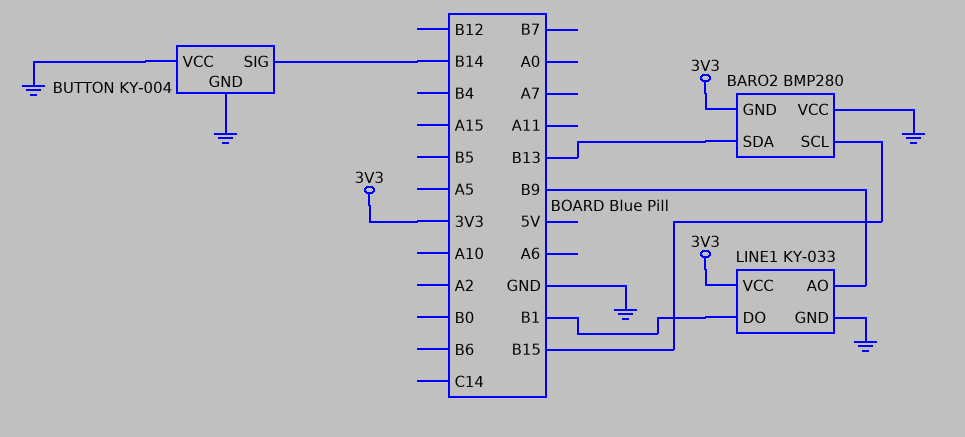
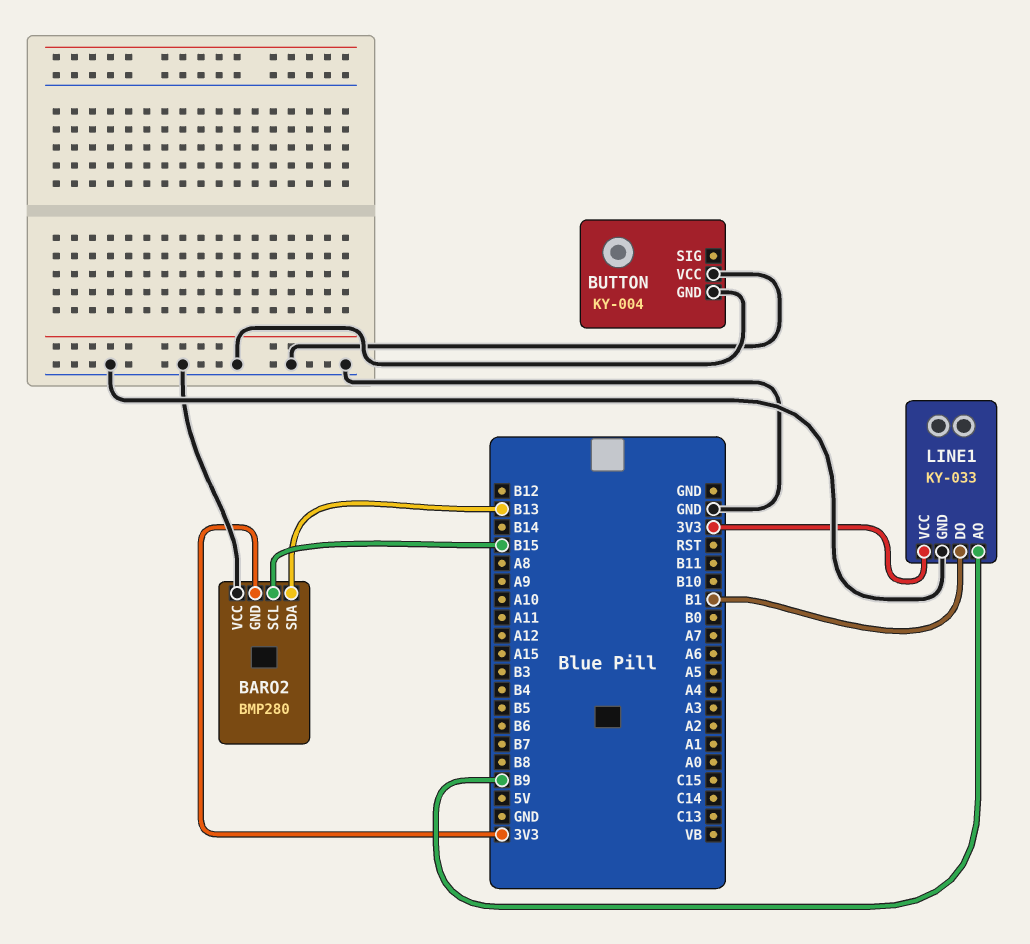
BUTTON pin SIG: B14 -> none

